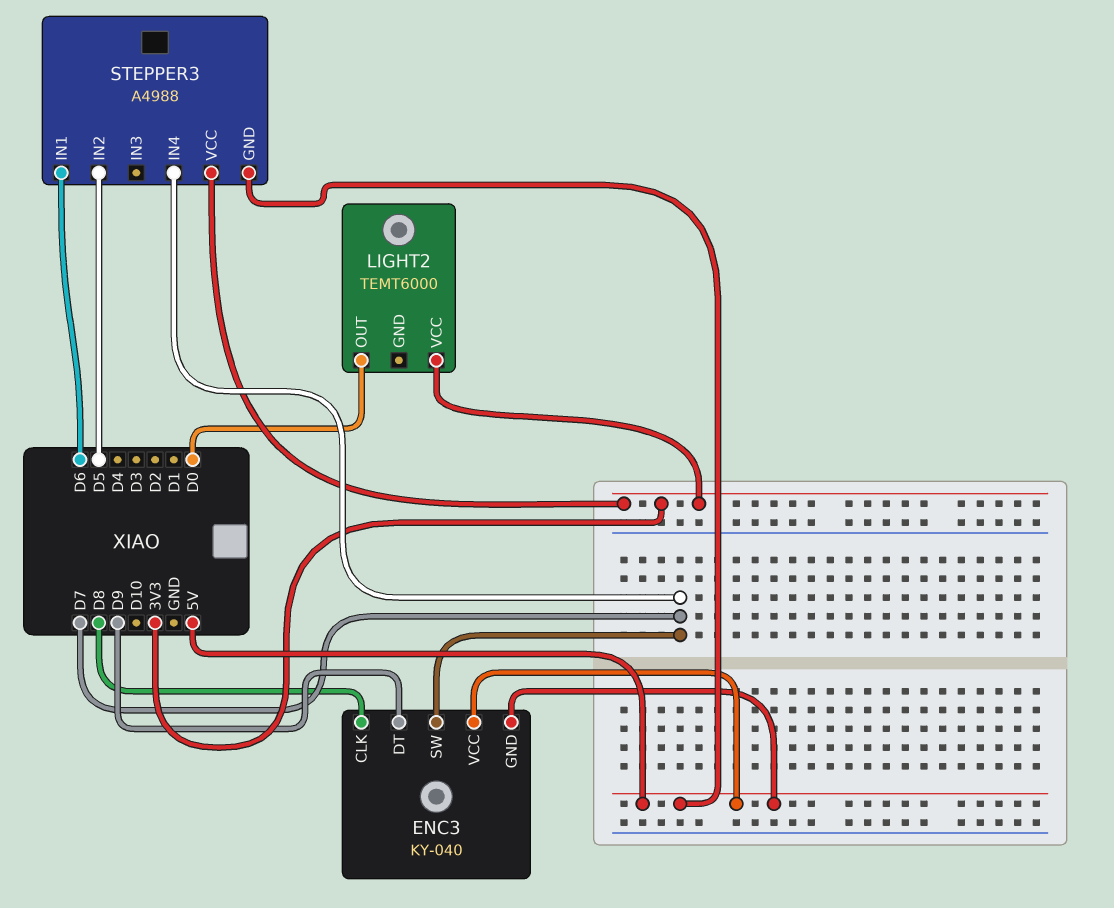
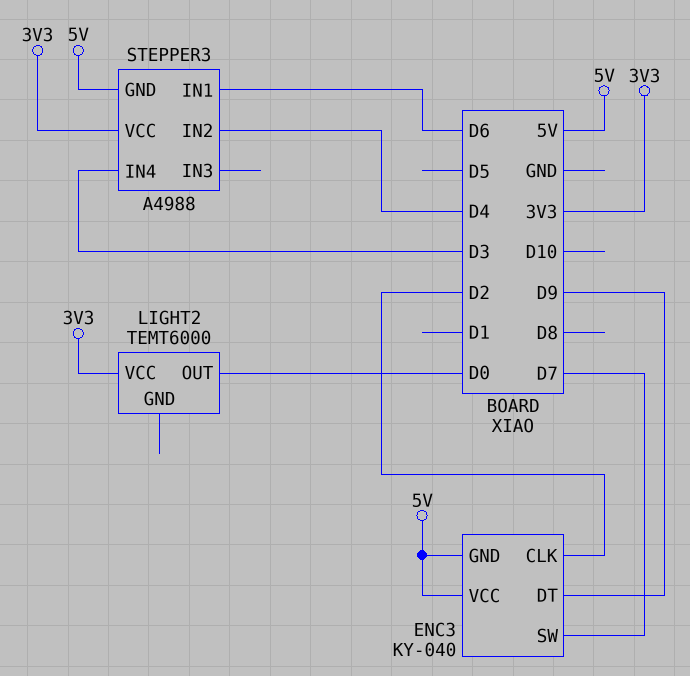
ENC3 pin CLK: D8 -> D2
STEPPER3 pin IN2: D5 -> D4
STEPPER3 pin IN4: D7 -> D3

